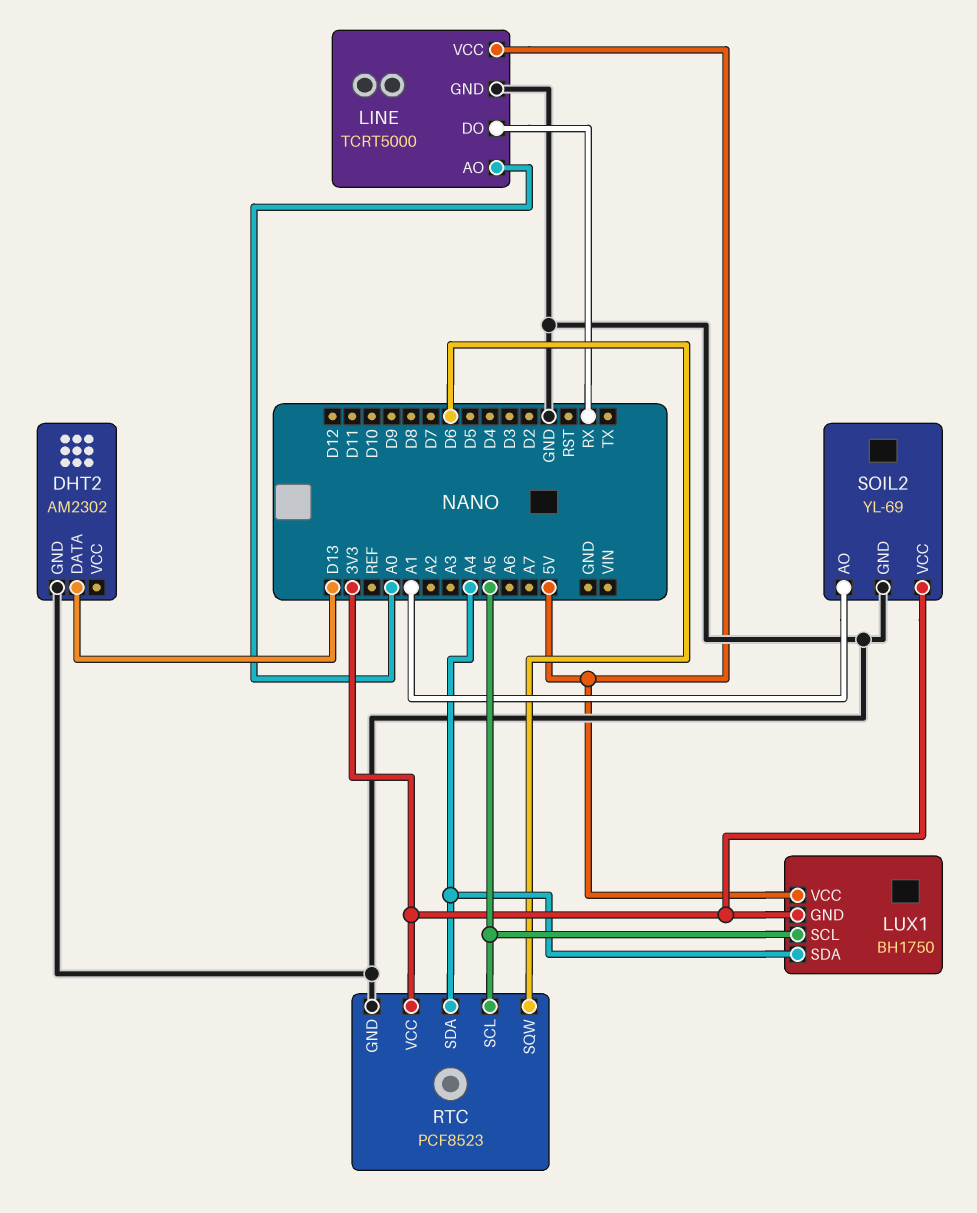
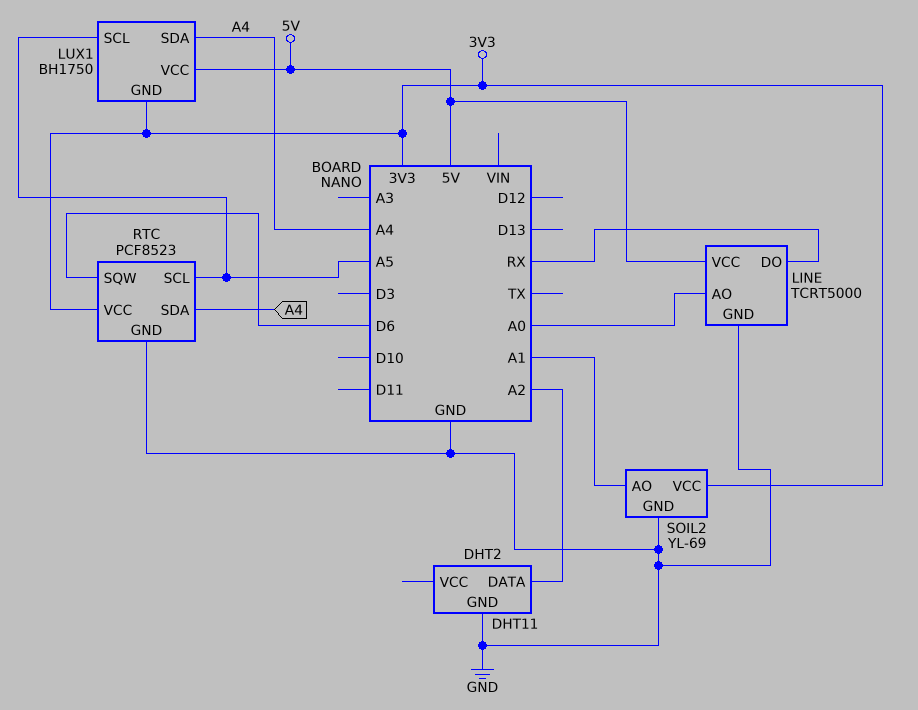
DHT2: AM2302 -> DHT11
DHT2 pin DATA: D13 -> A2

